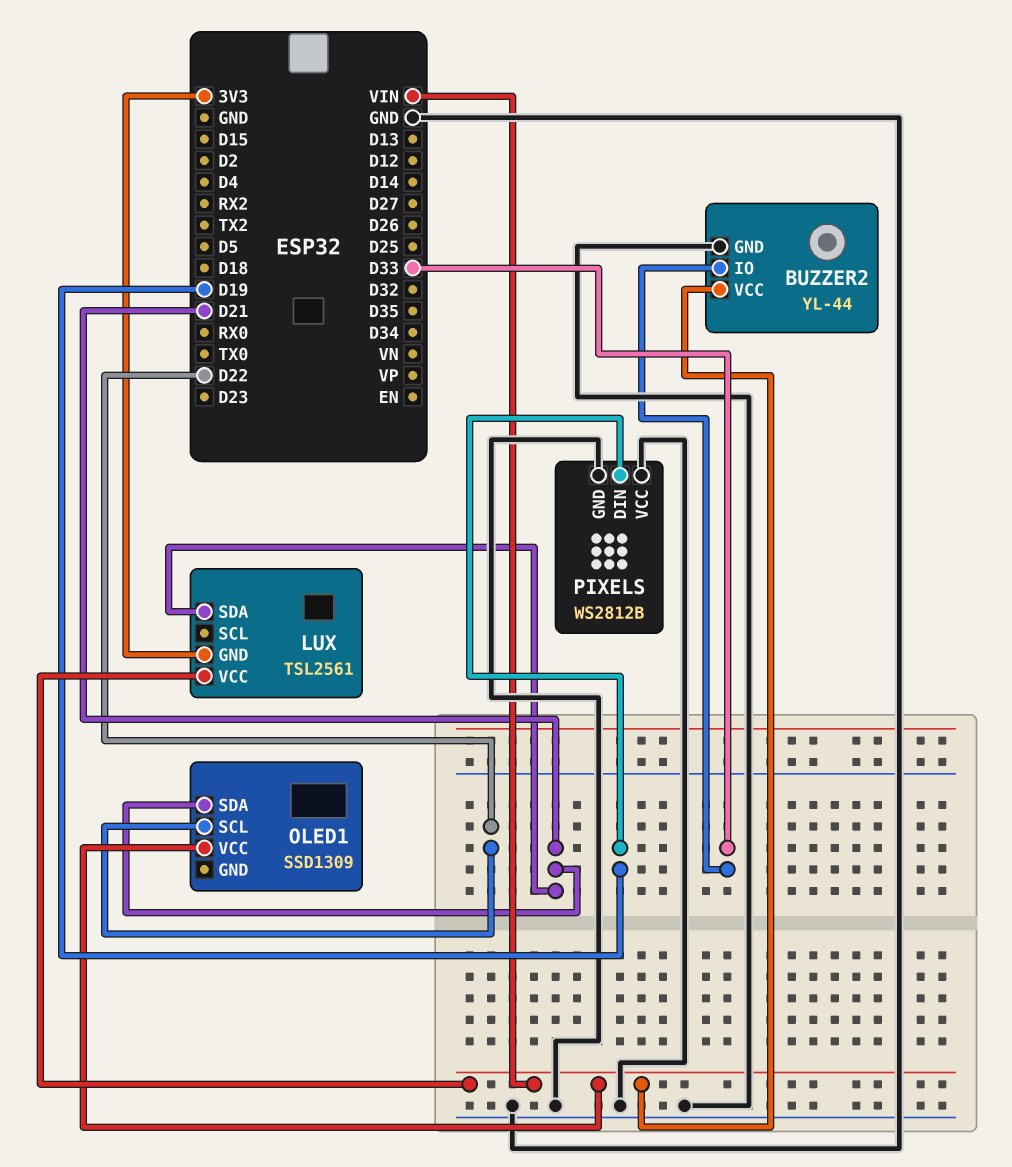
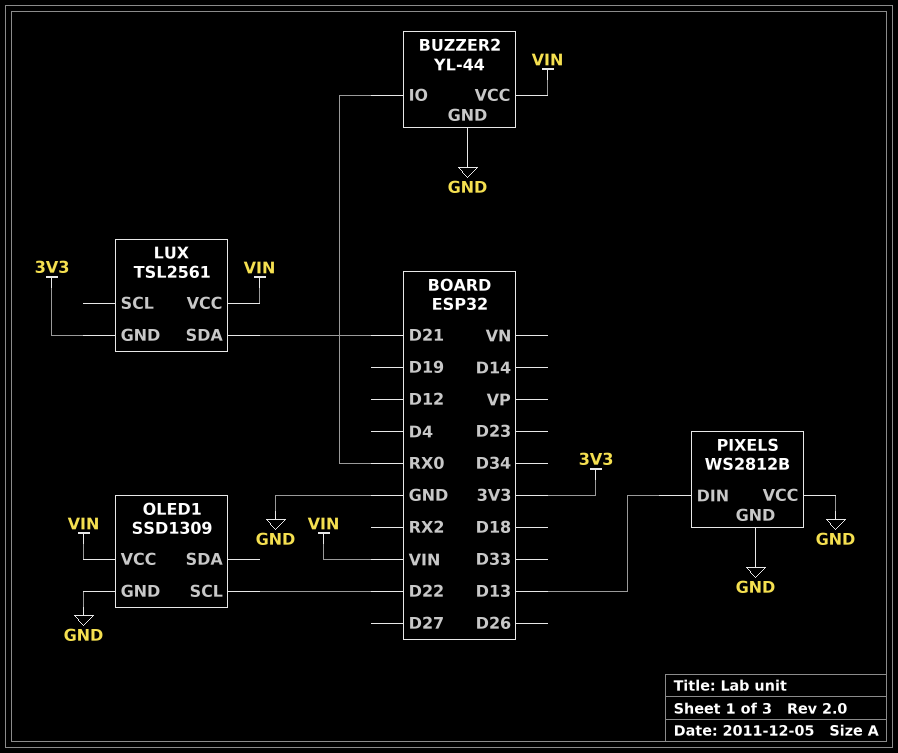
BUZZER2 pin IO: D33 -> RX0
OLED1 pin GND: none -> GND
OLED1 pin SDA: D21 -> none
PIXELS pin DIN: D19 -> D13

